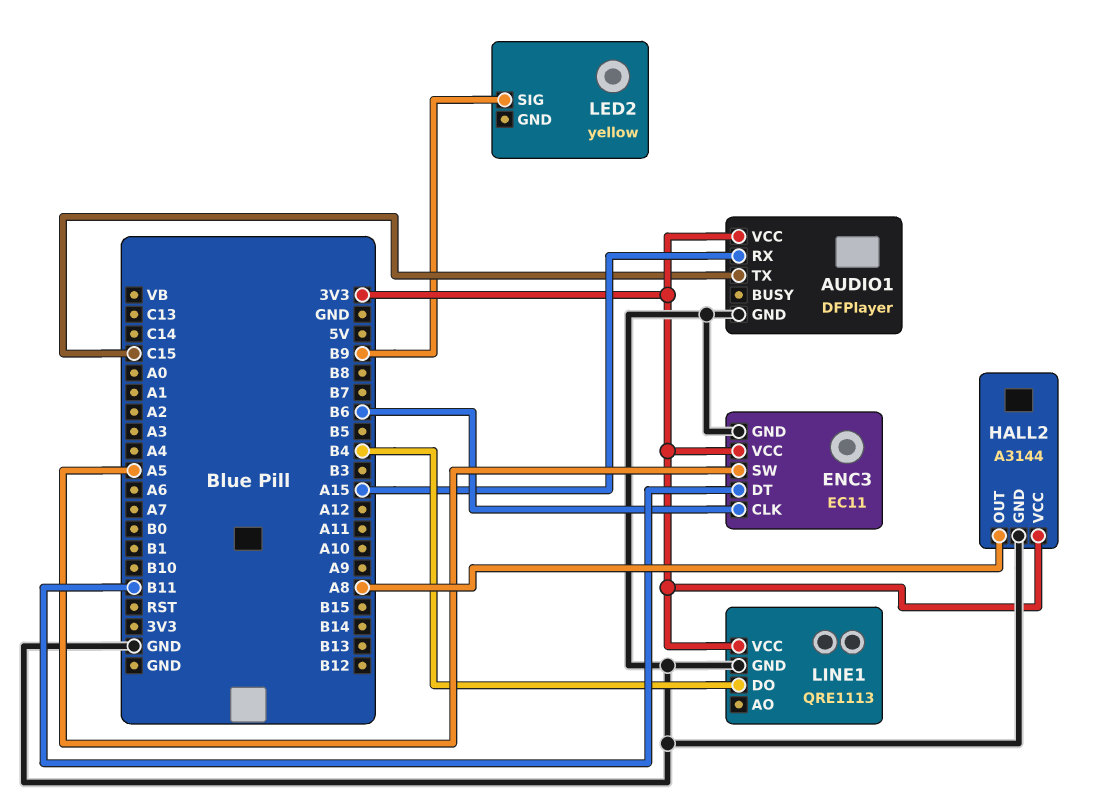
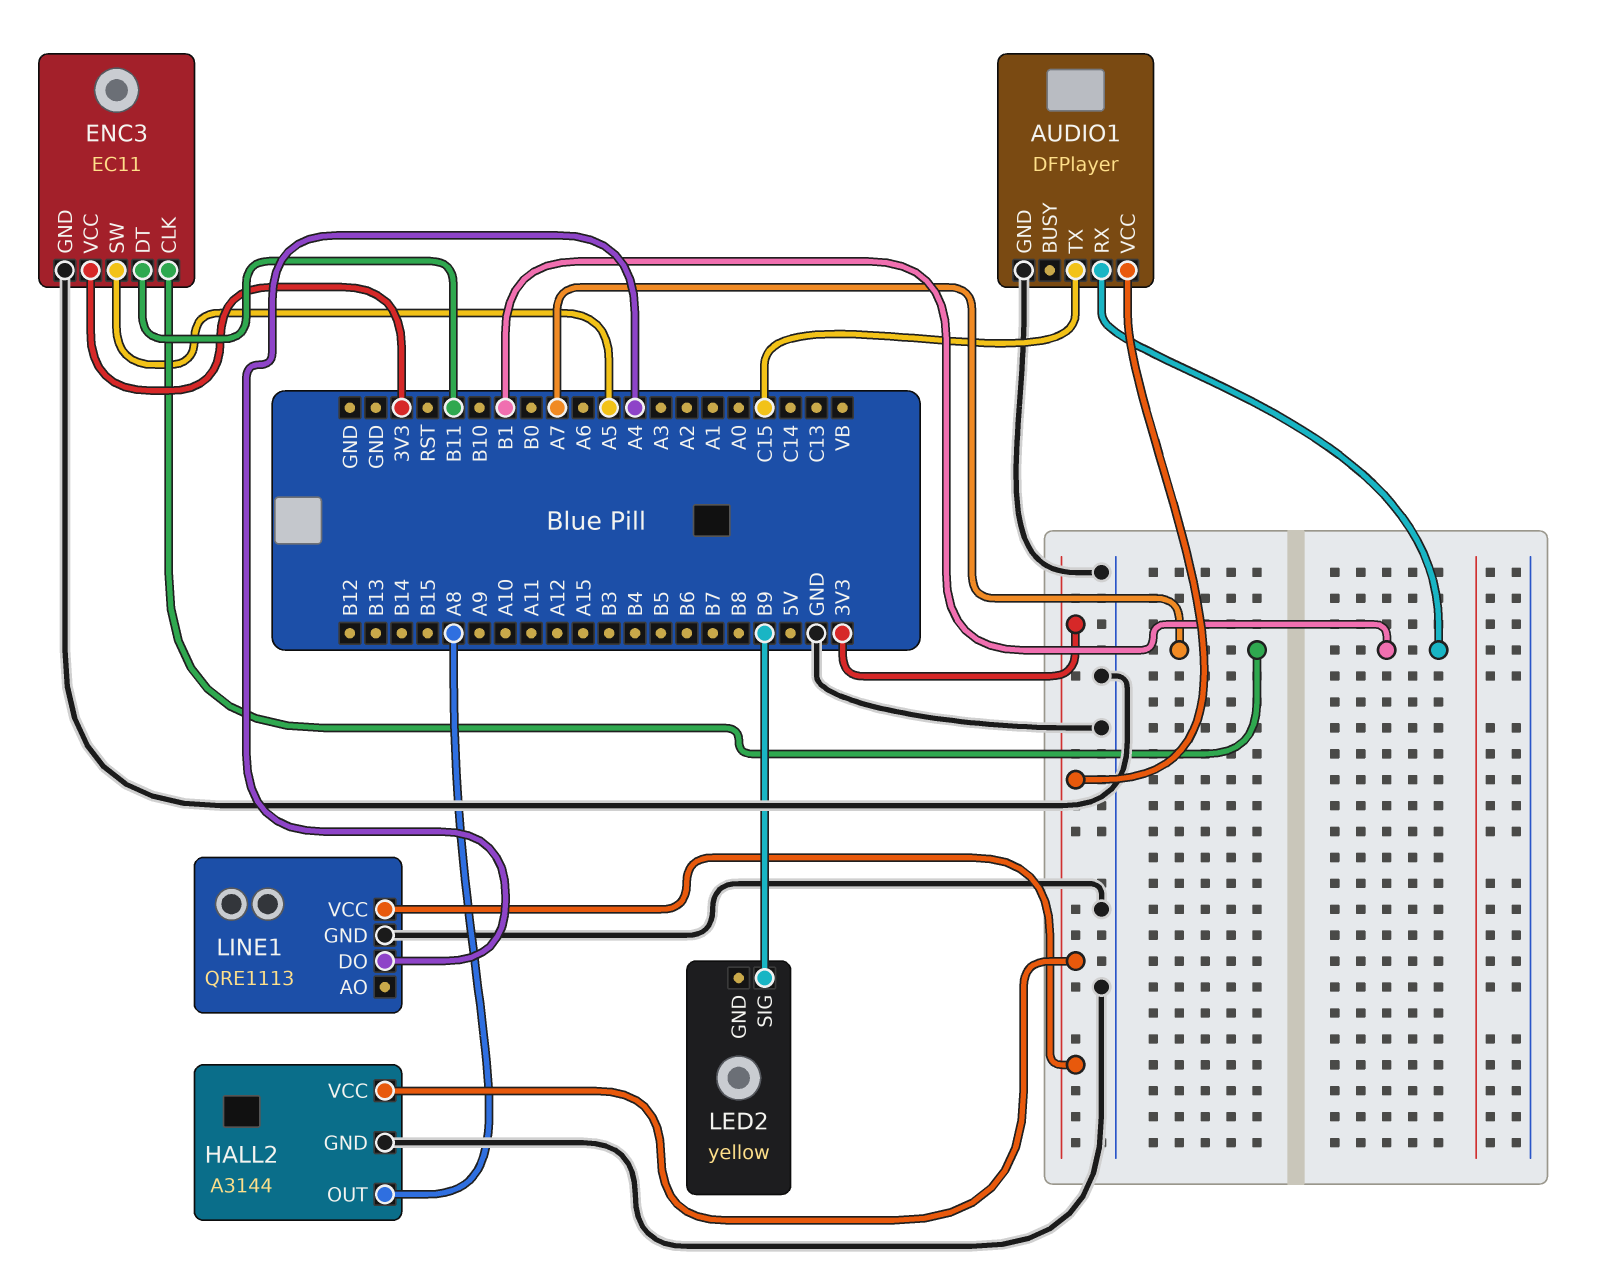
AUDIO1 pin RX: A15 -> B1
ENC3 pin CLK: B6 -> A7
LINE1 pin DO: B4 -> A4

